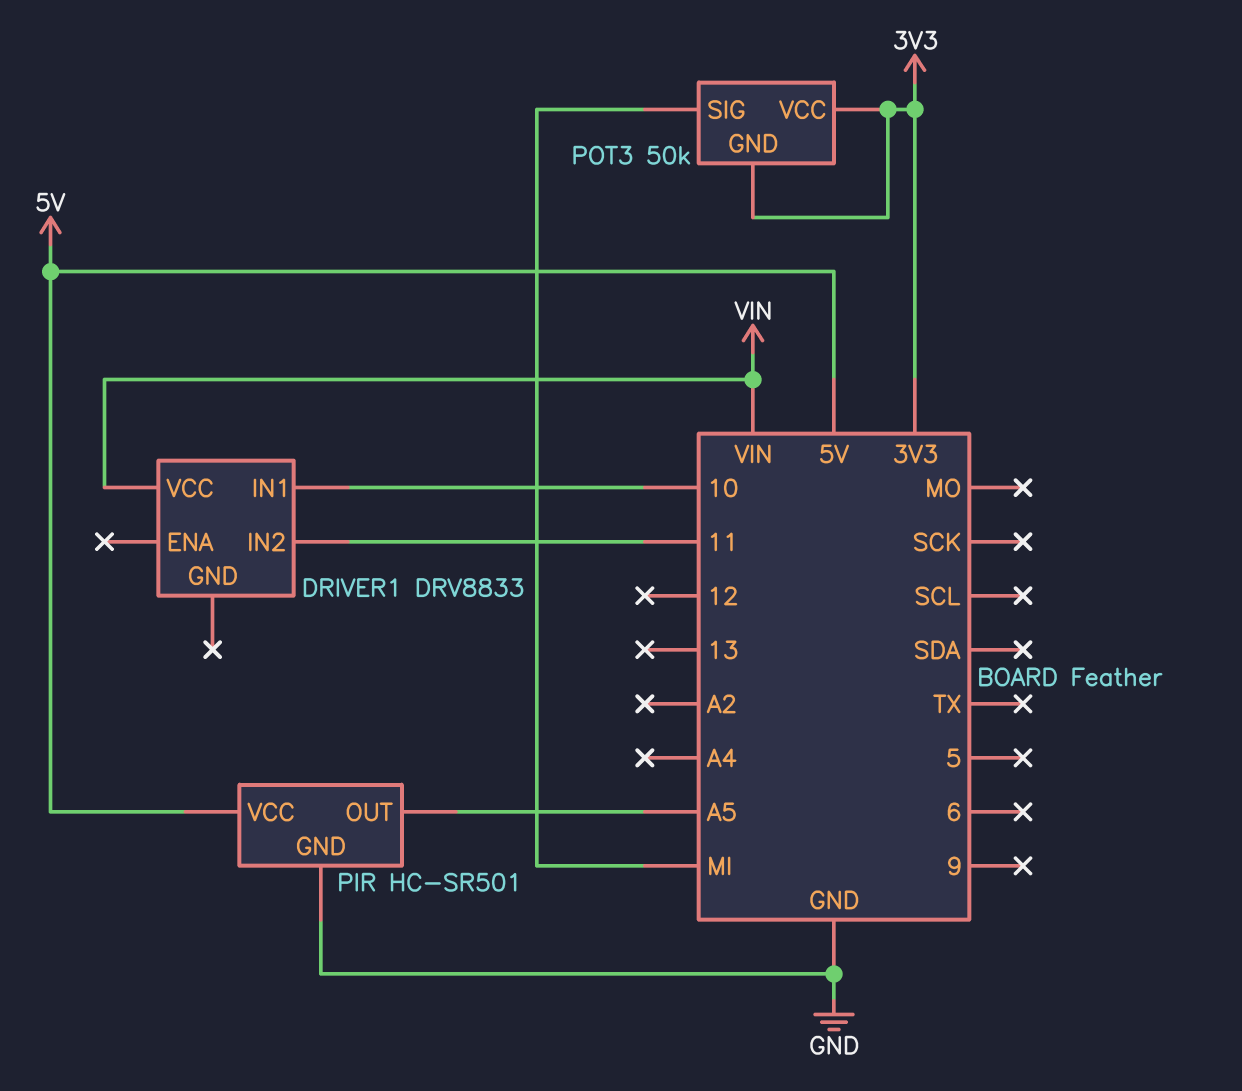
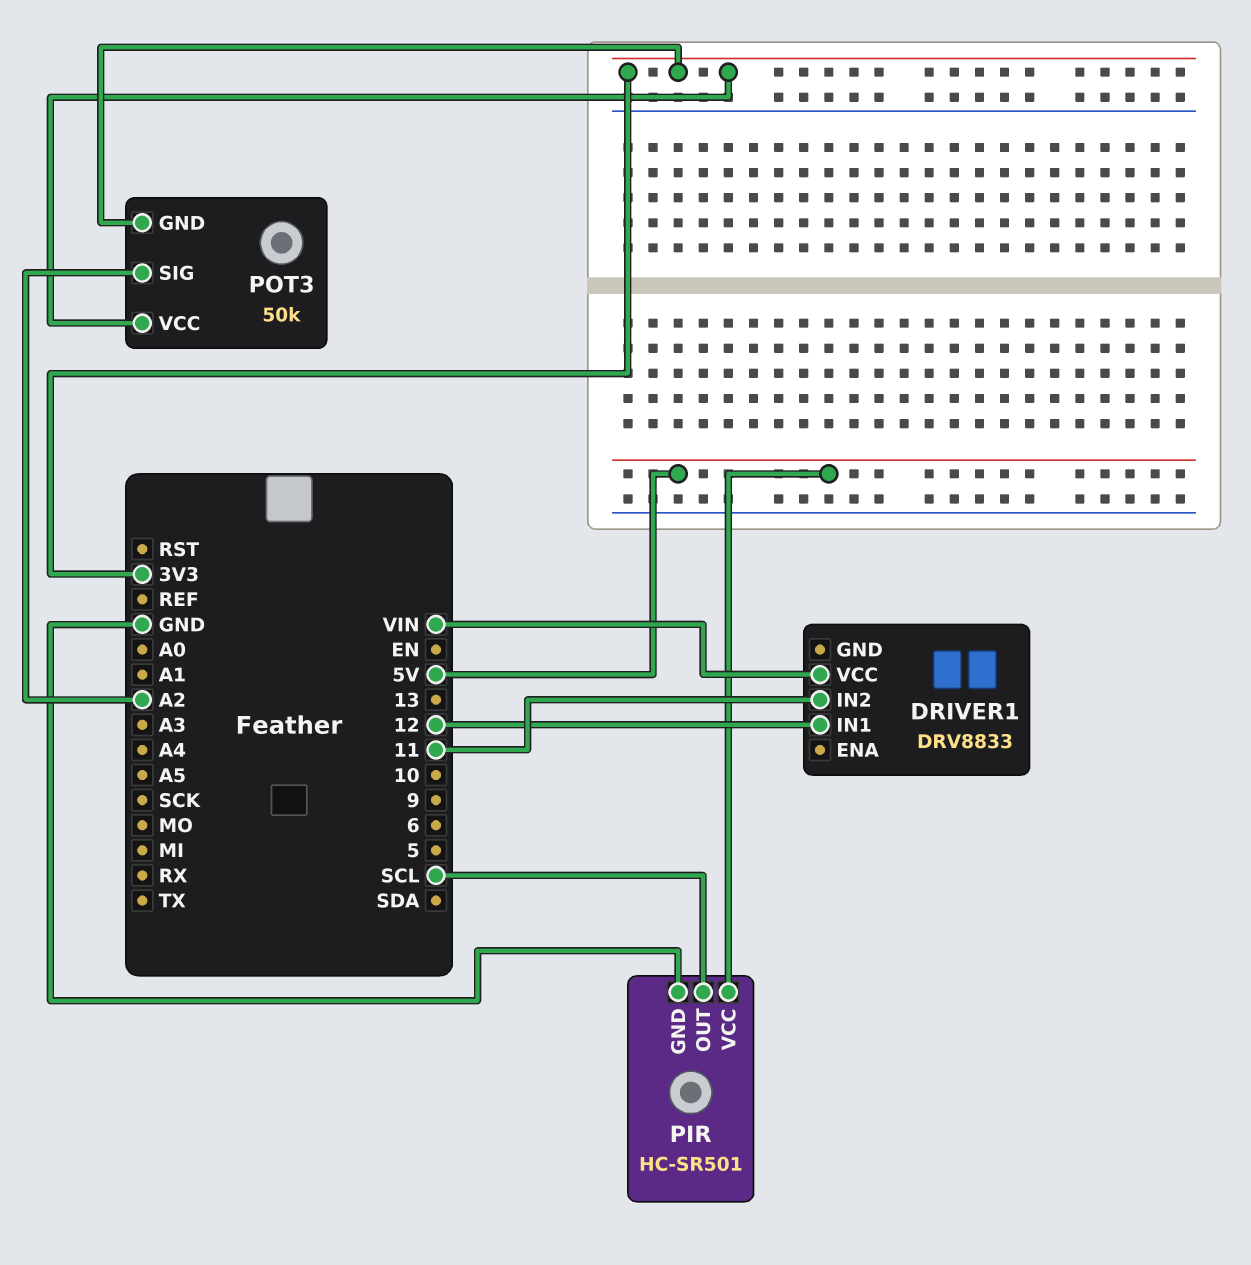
DRIVER1 pin IN1: 10 -> 12
PIR pin OUT: A5 -> SCL
POT3 pin SIG: MI -> A2

